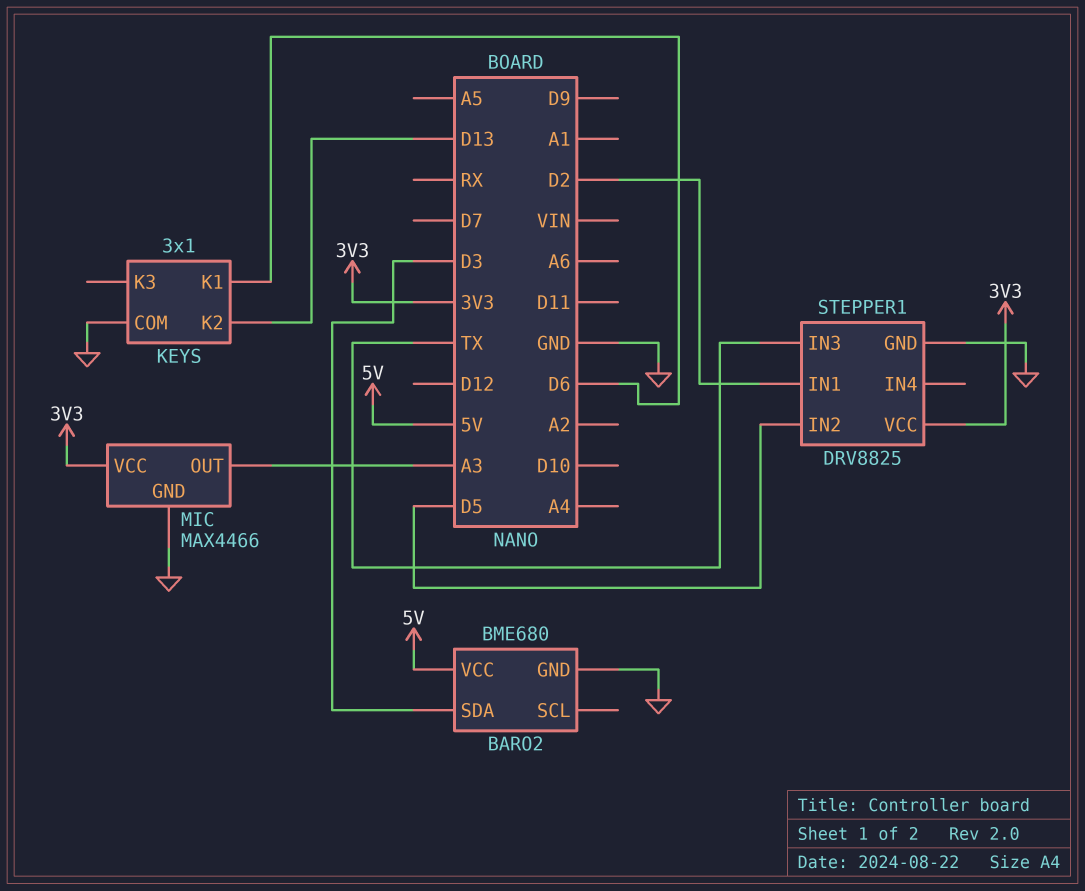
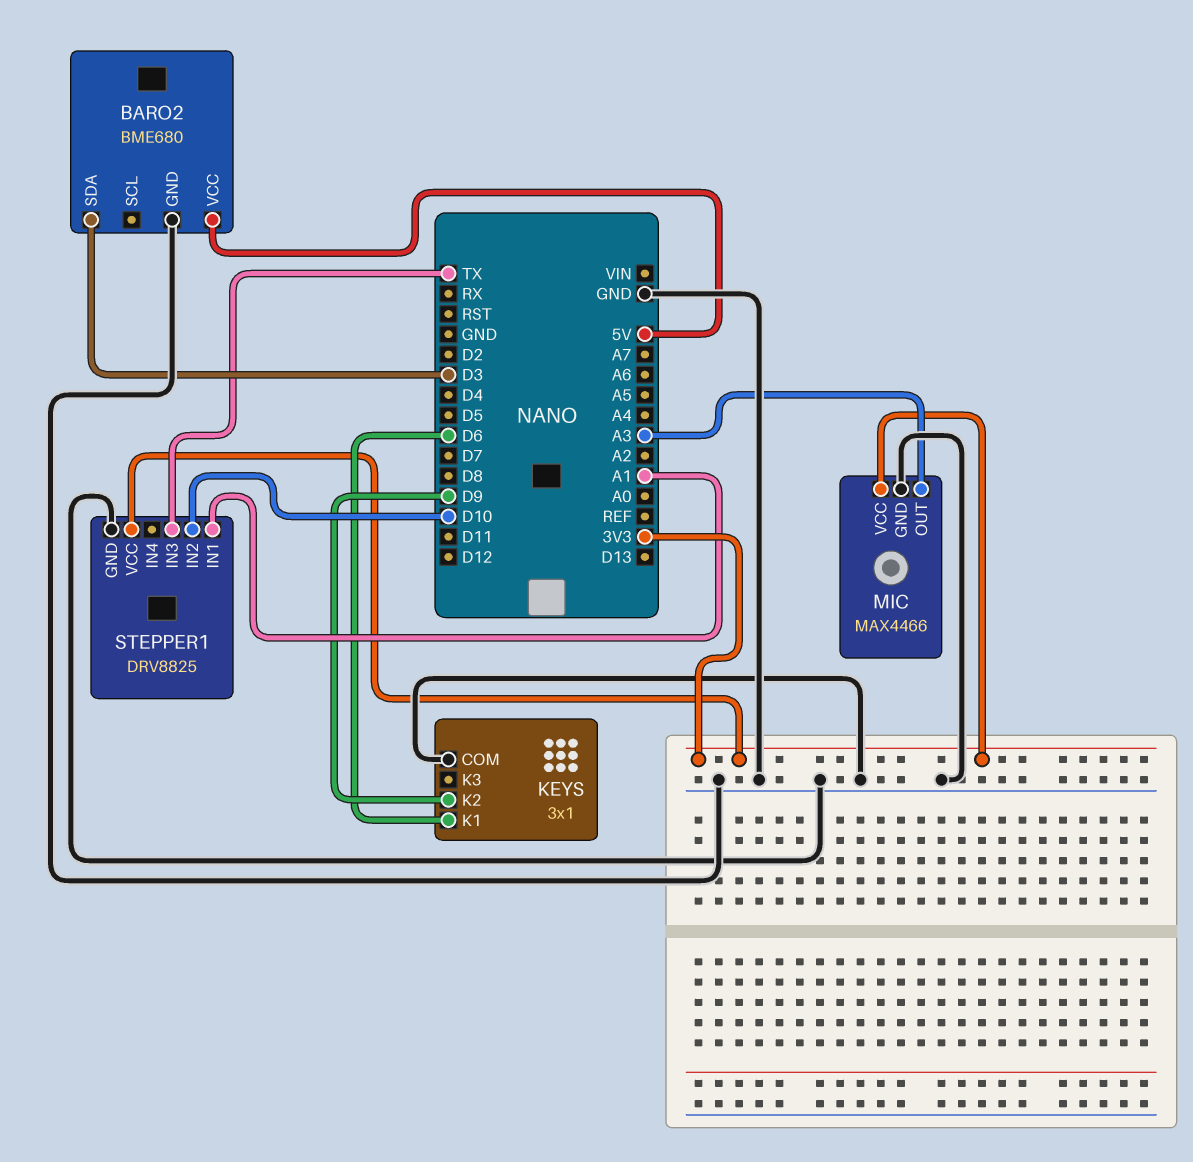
KEYS pin K2: D13 -> D9
STEPPER1 pin IN1: D2 -> A1
STEPPER1 pin IN2: D5 -> D10

